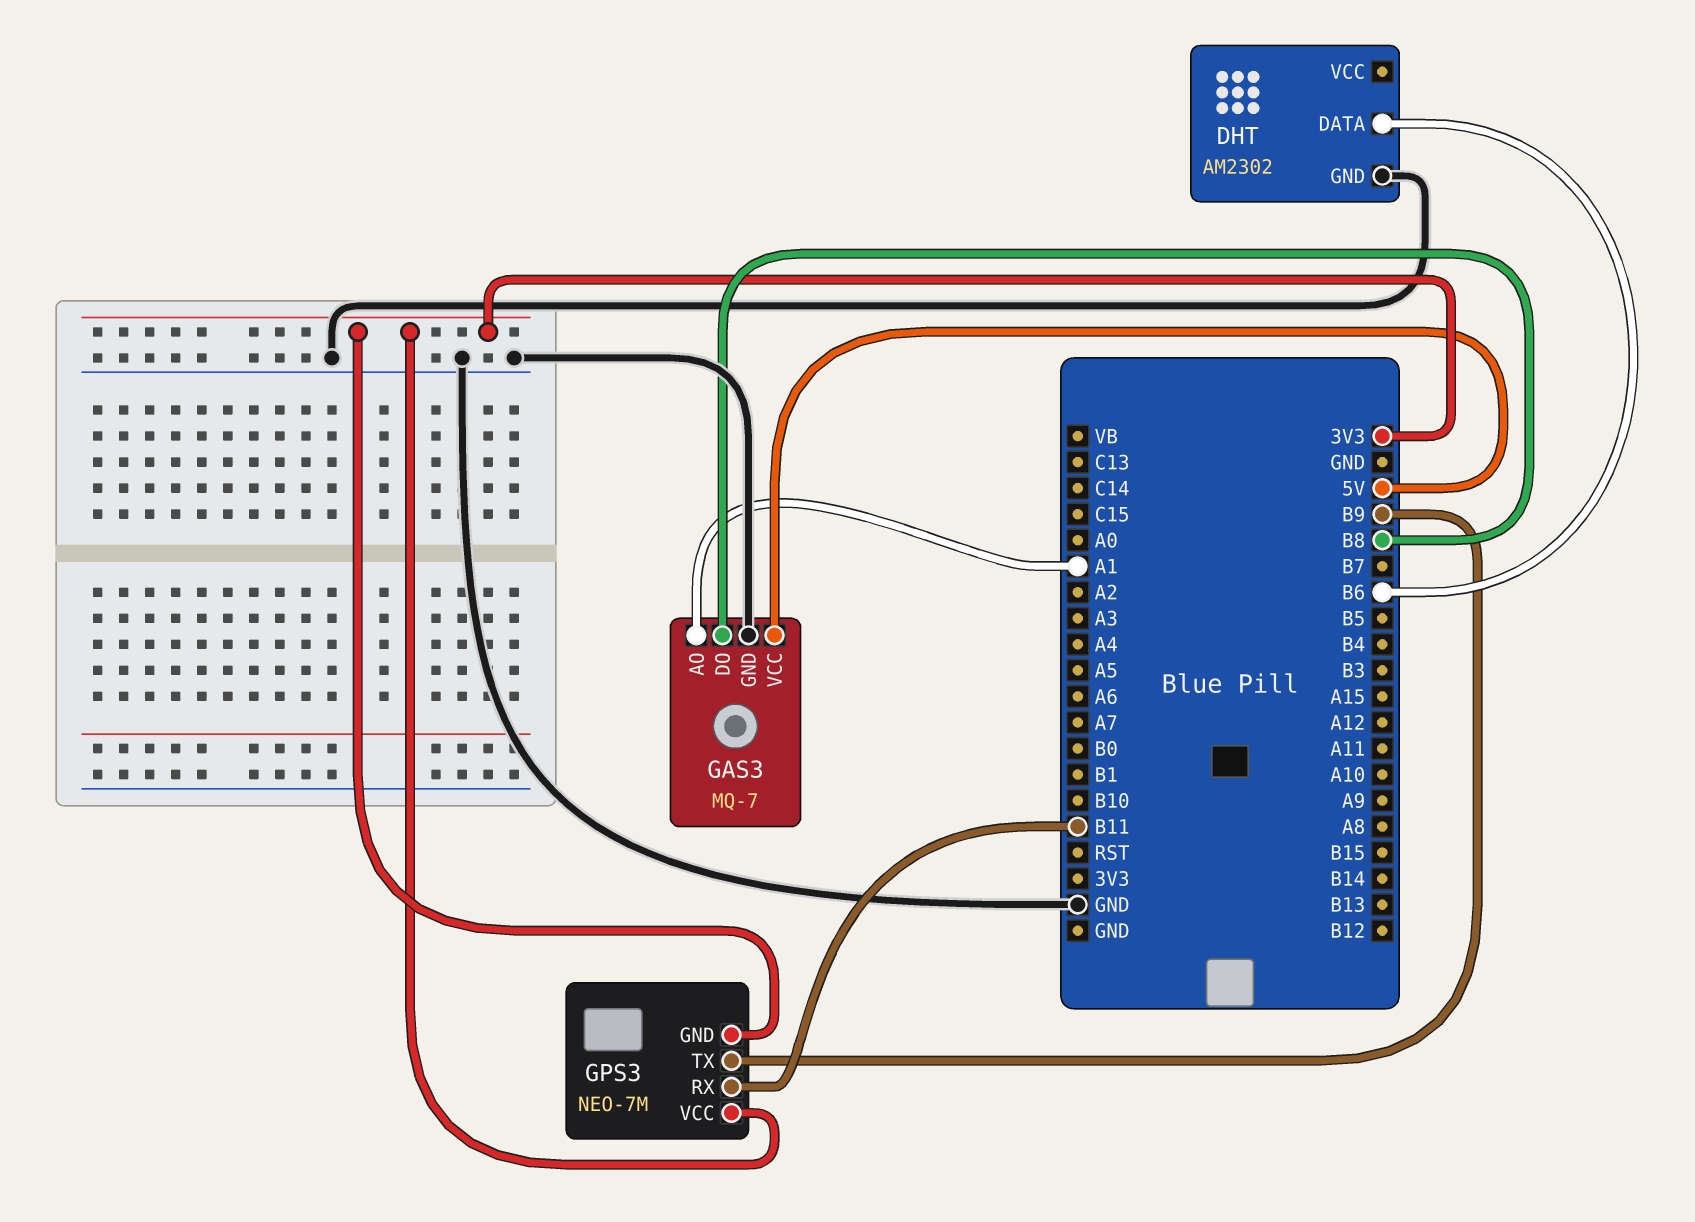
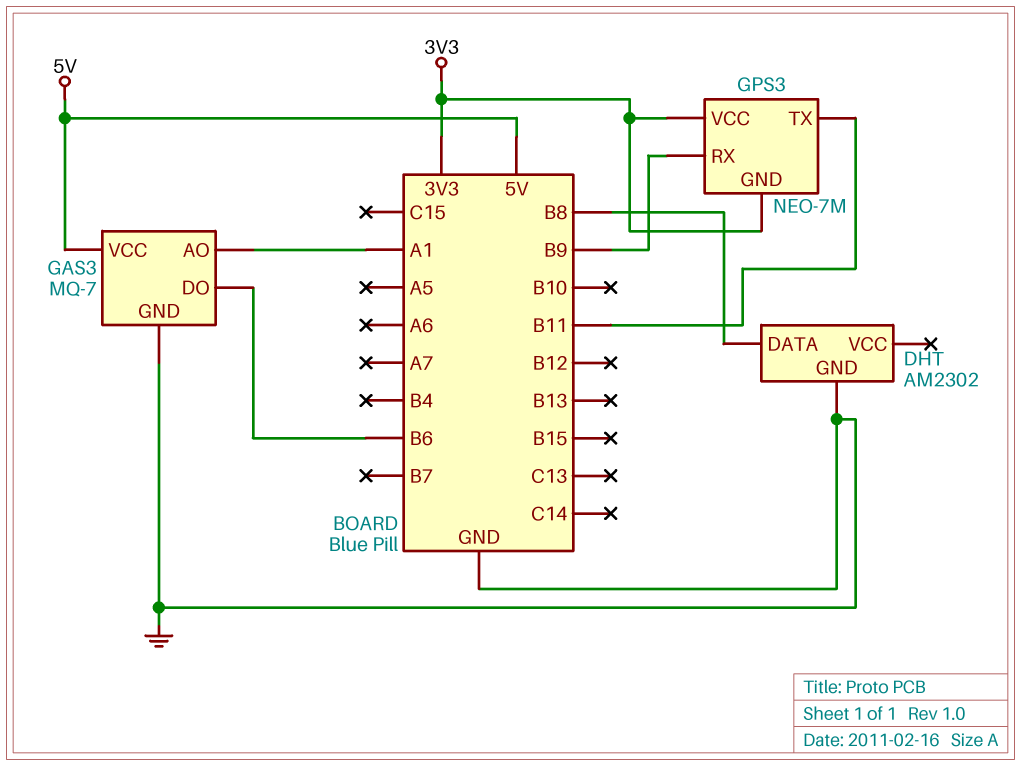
DHT pin DATA: B6 -> B8
GAS3 pin DO: B8 -> B6
GPS3 pin RX: B11 -> B9
GPS3 pin TX: B9 -> B11

